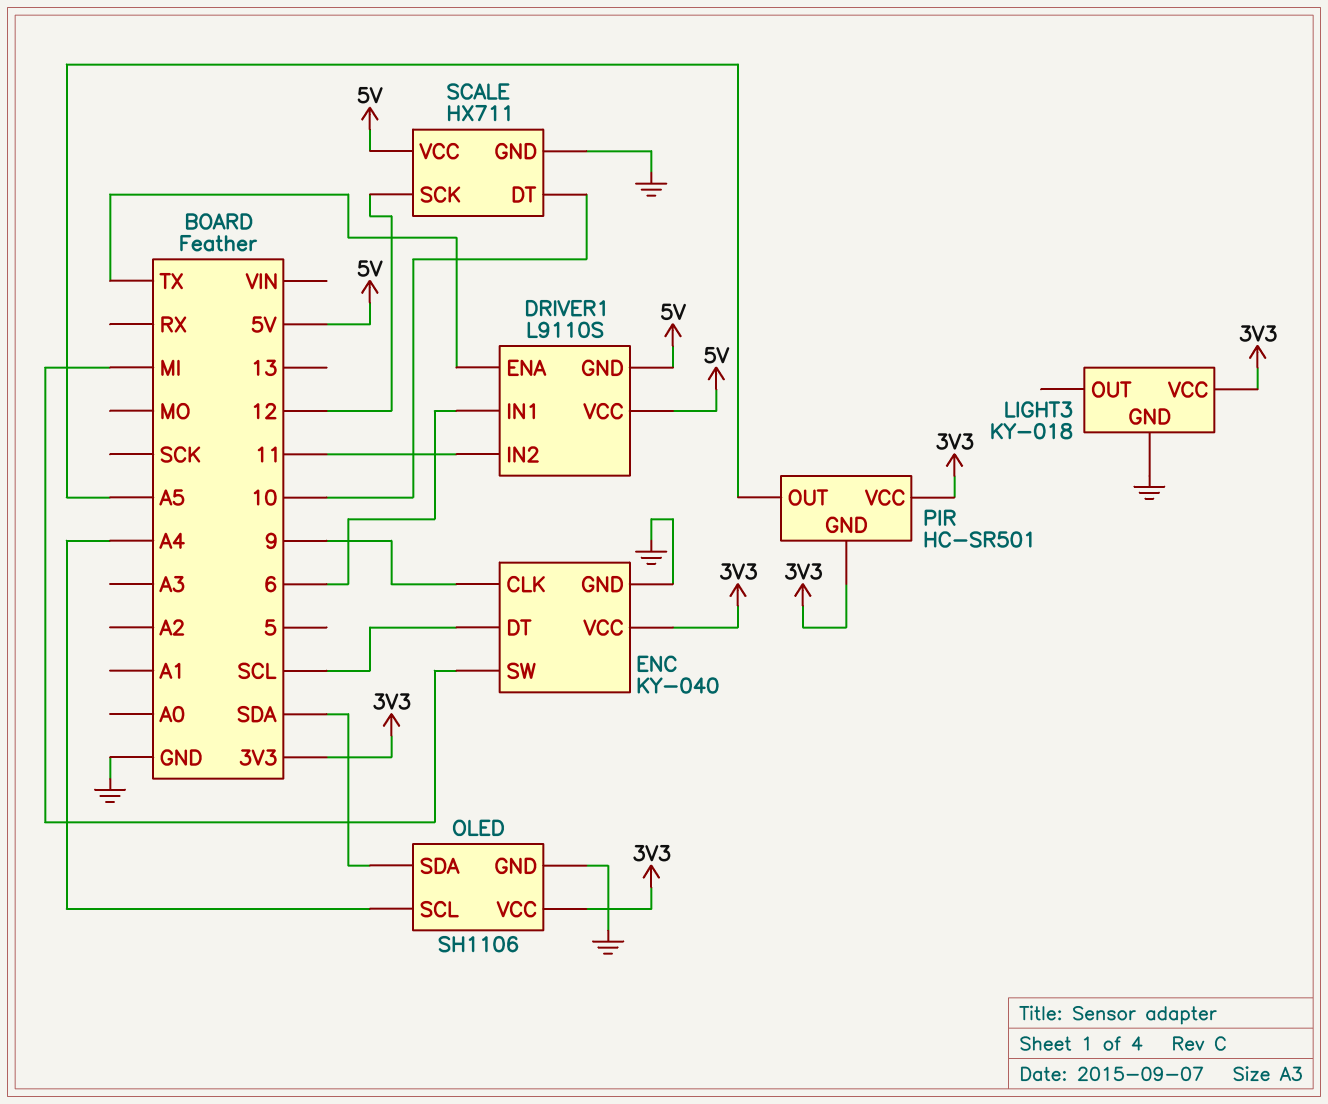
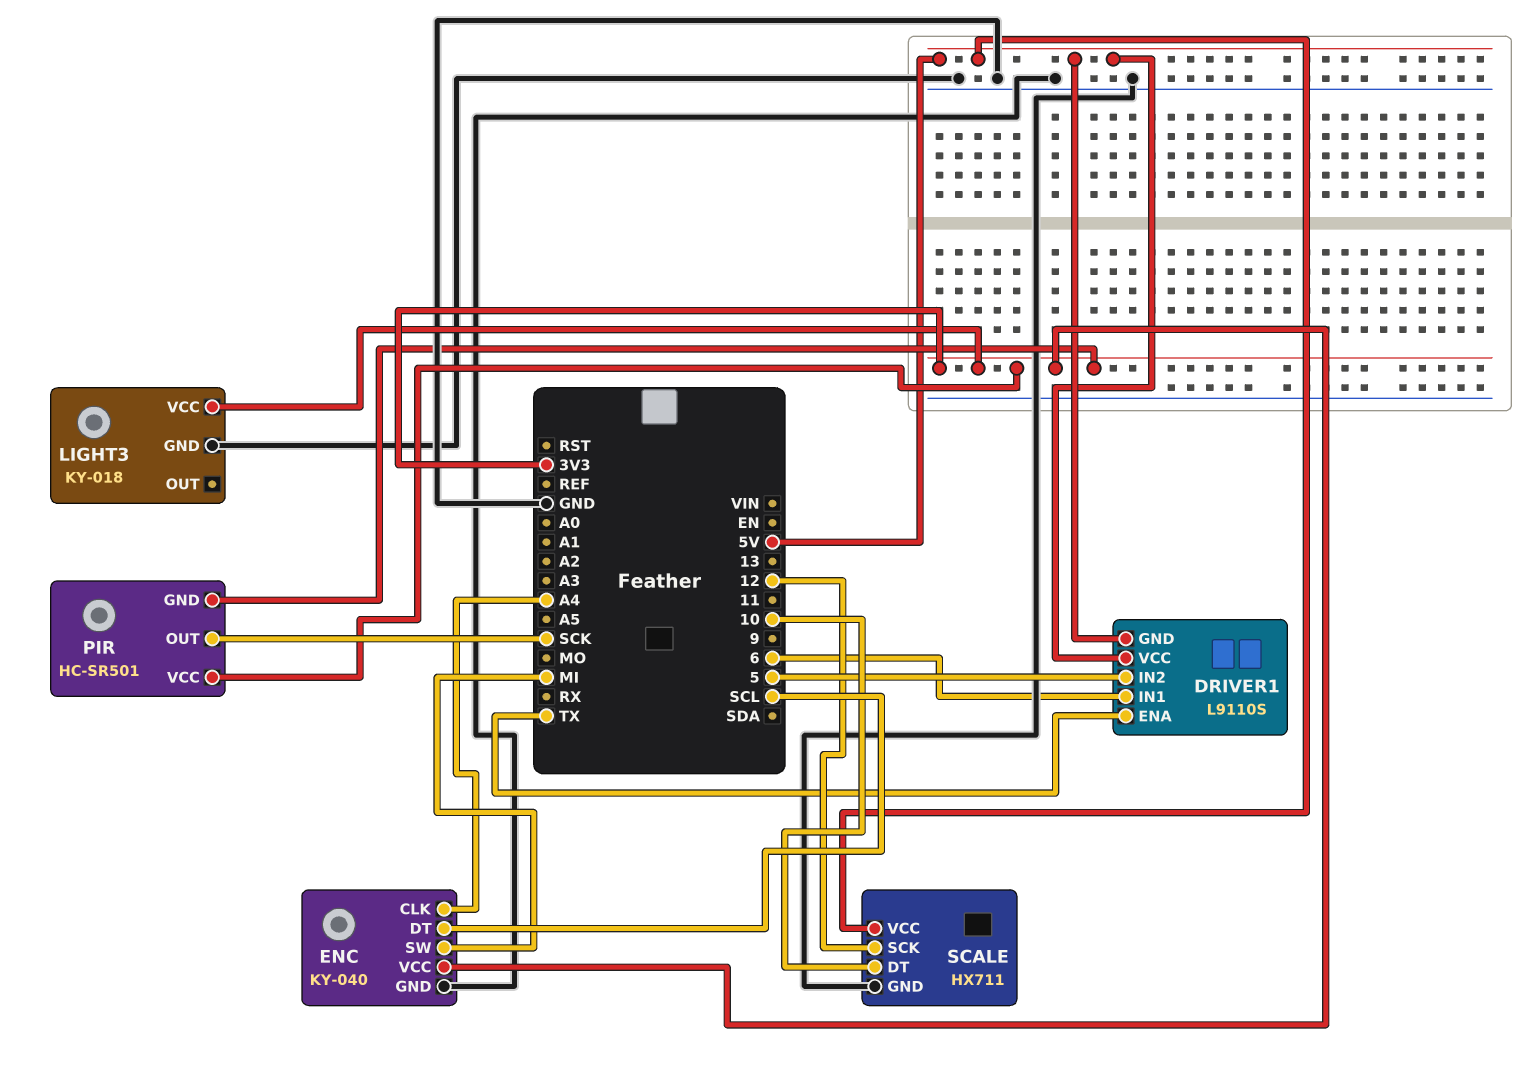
DRIVER1 pin IN2: 11 -> 5
ENC pin CLK: 9 -> A4
OLED: SH1106 -> none
OLED pin GND: GND -> none
OLED pin SCL: A4 -> none
OLED pin SDA: SDA -> none
OLED pin VCC: 3V3 -> none
PIR pin OUT: A5 -> SCK

